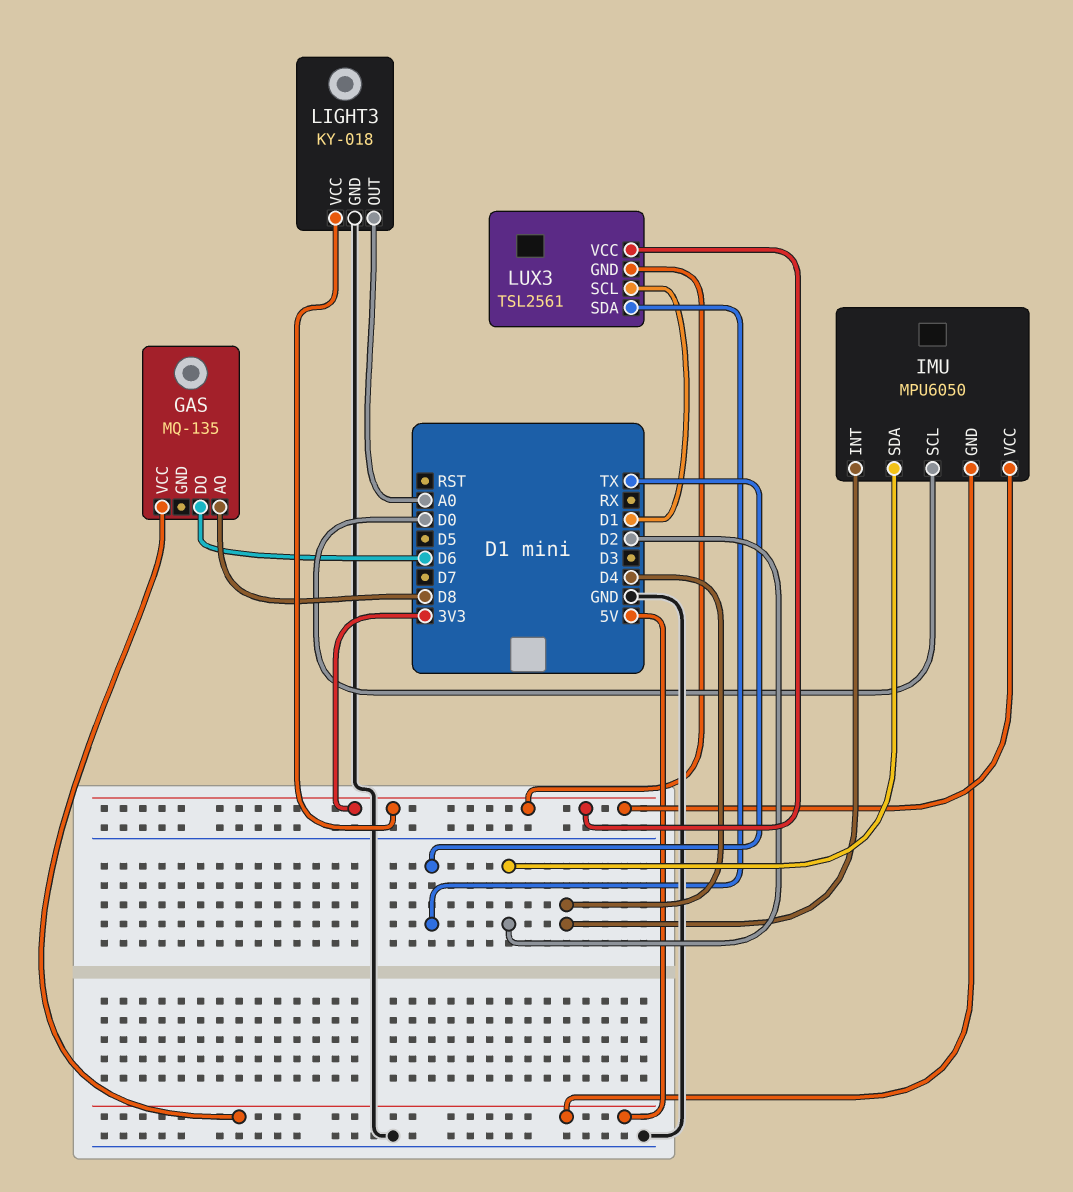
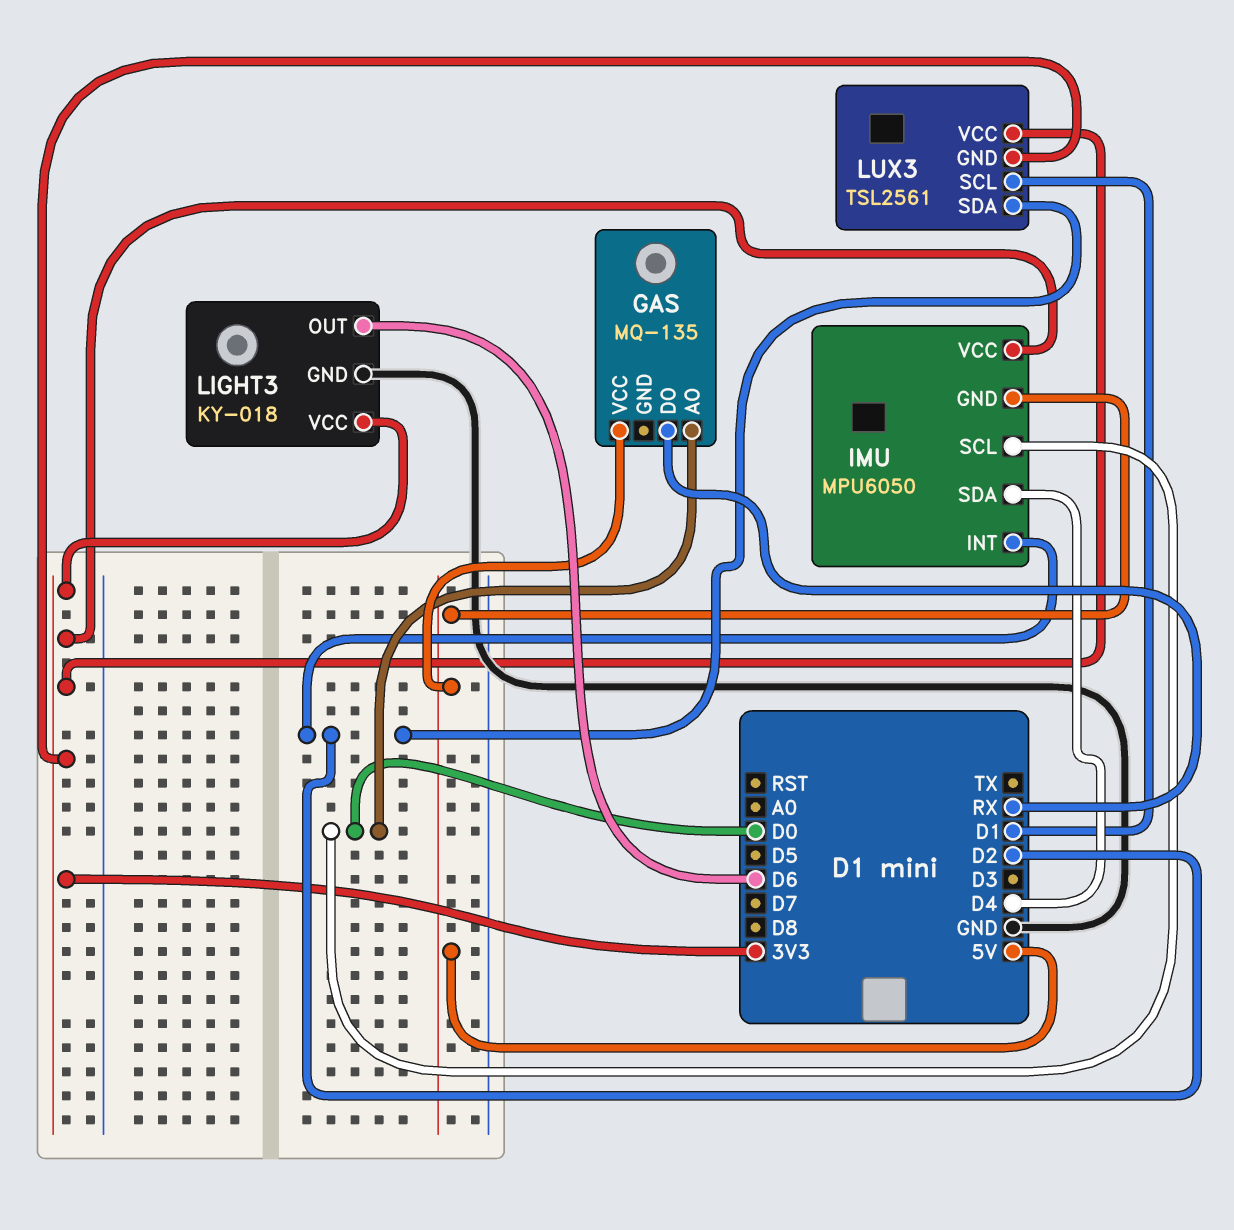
GAS pin AO: D8 -> D0
GAS pin DO: D6 -> RX
IMU pin INT: D4 -> D2
IMU pin SDA: D2 -> D4
LIGHT3 pin OUT: A0 -> D6
LUX3 pin SDA: TX -> D2

